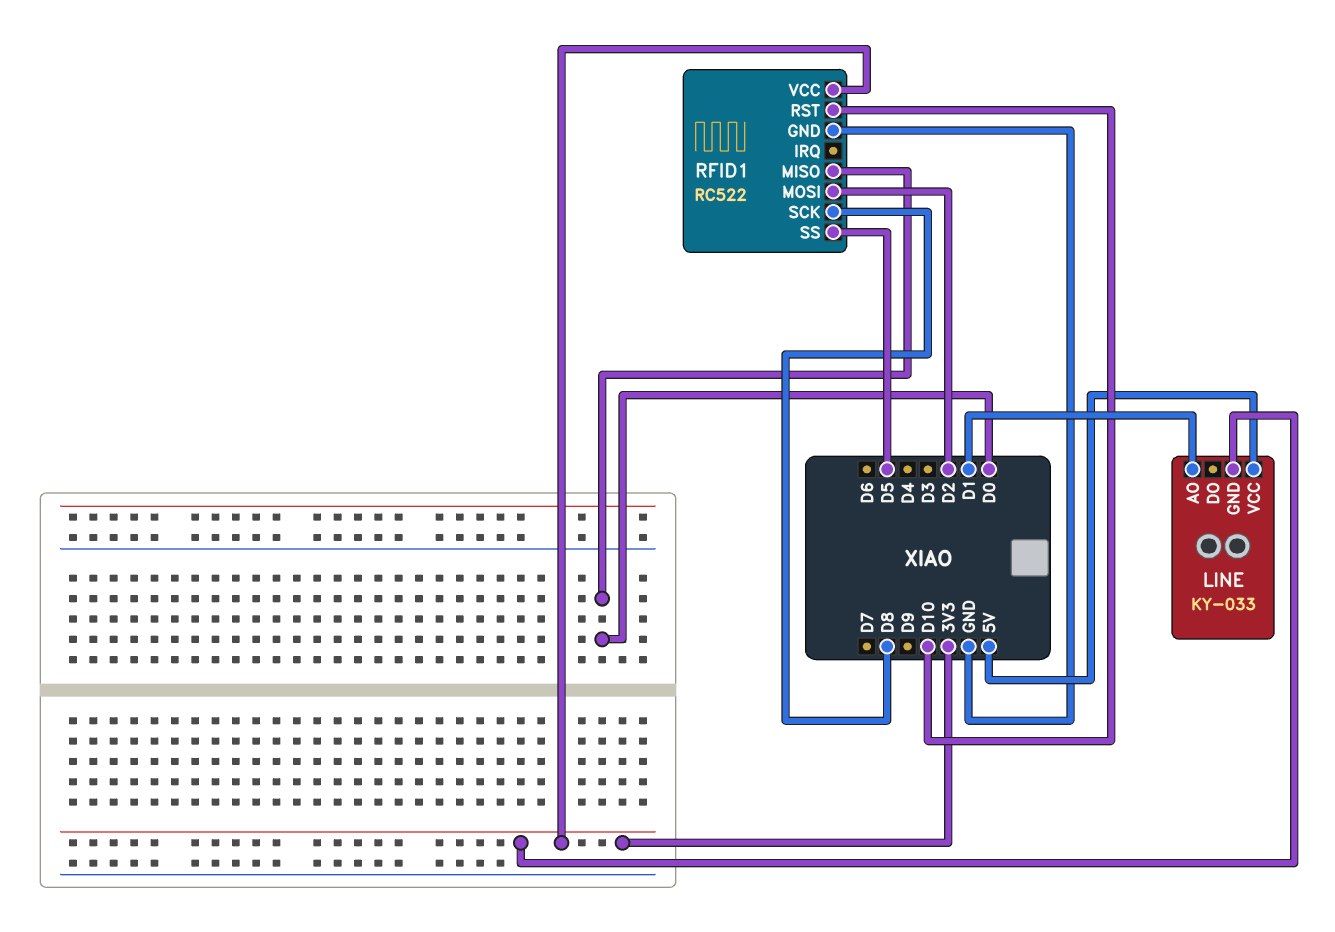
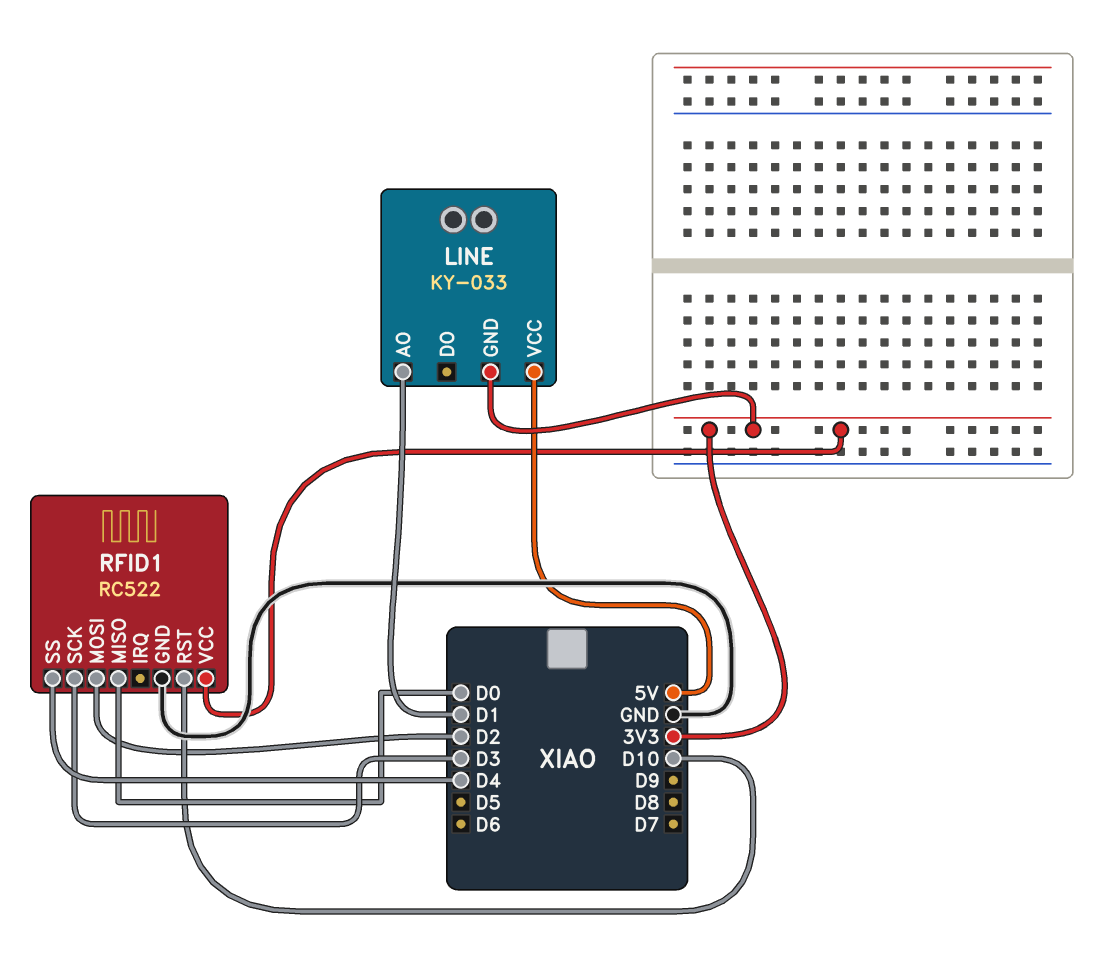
RFID1 pin SCK: D8 -> D3
RFID1 pin SS: D5 -> D4

